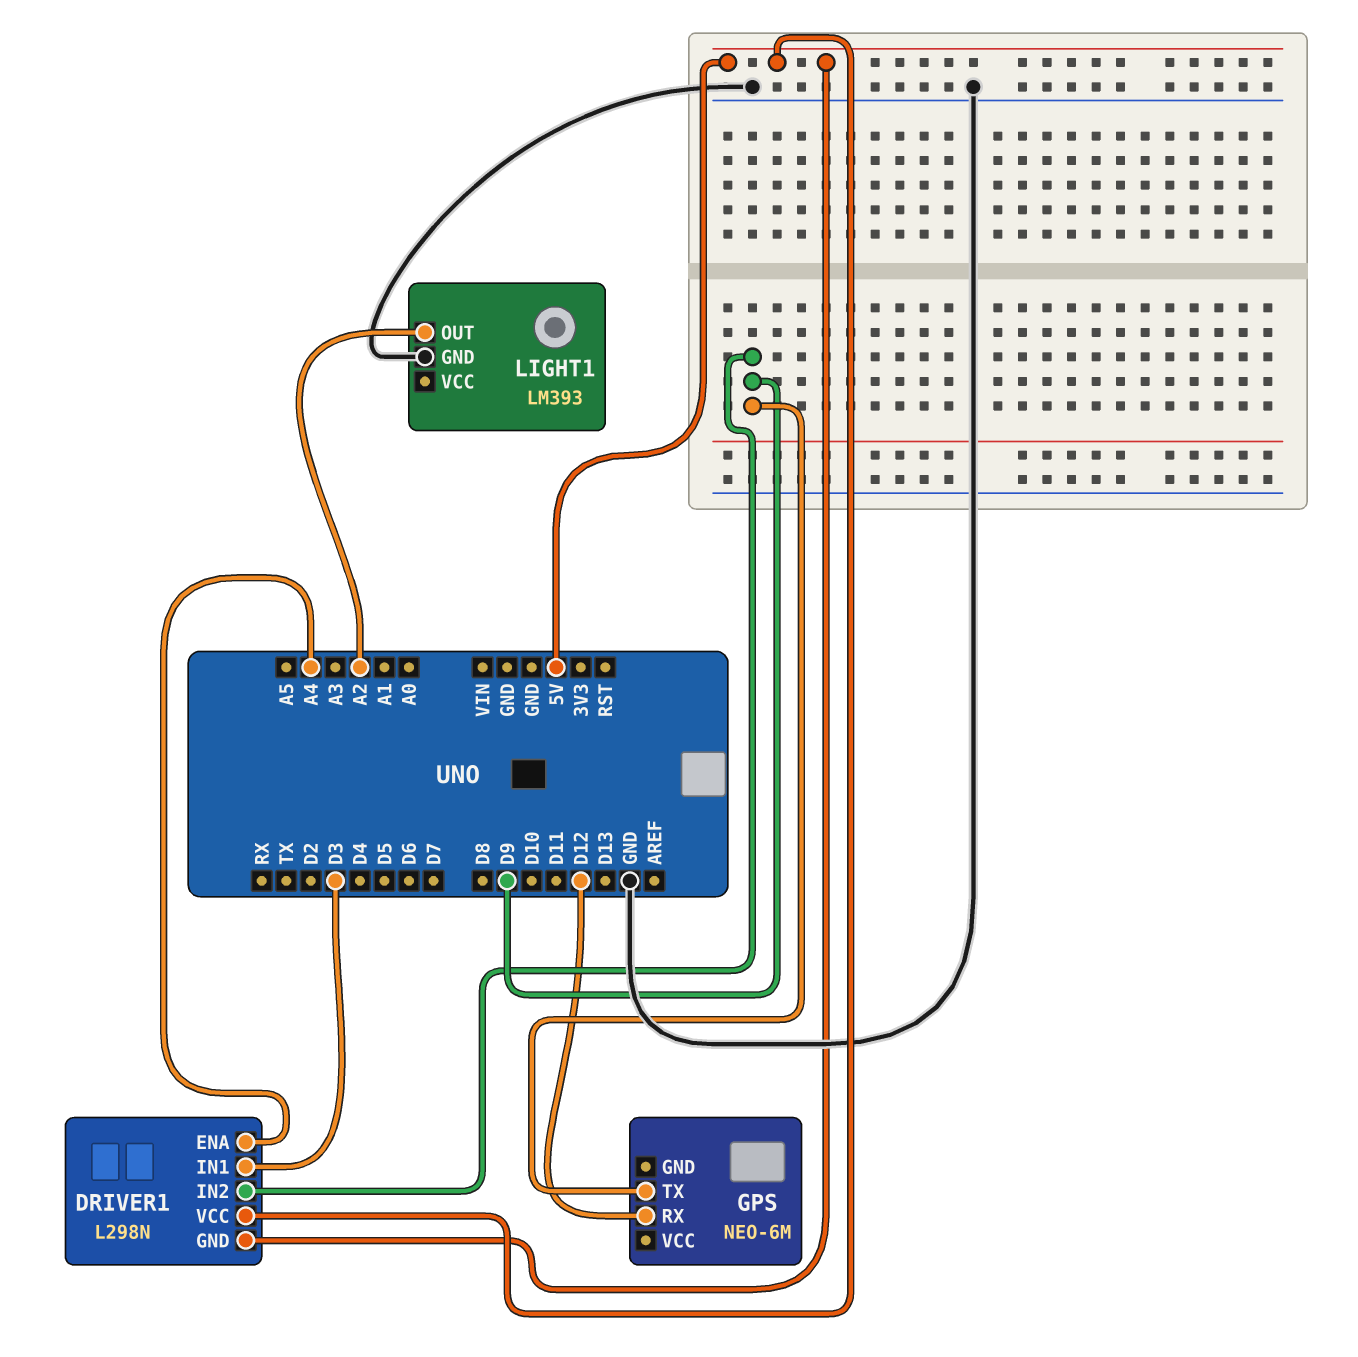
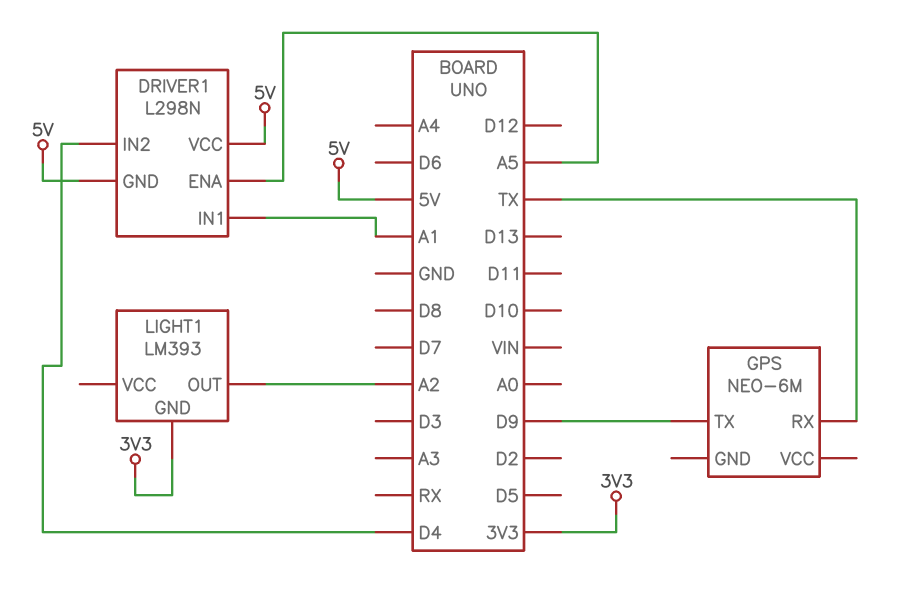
DRIVER1 pin ENA: A4 -> A5
DRIVER1 pin IN1: D3 -> A1
DRIVER1 pin IN2: D9 -> D4
GPS pin RX: D12 -> TX
LIGHT1 pin GND: GND -> 3V3

